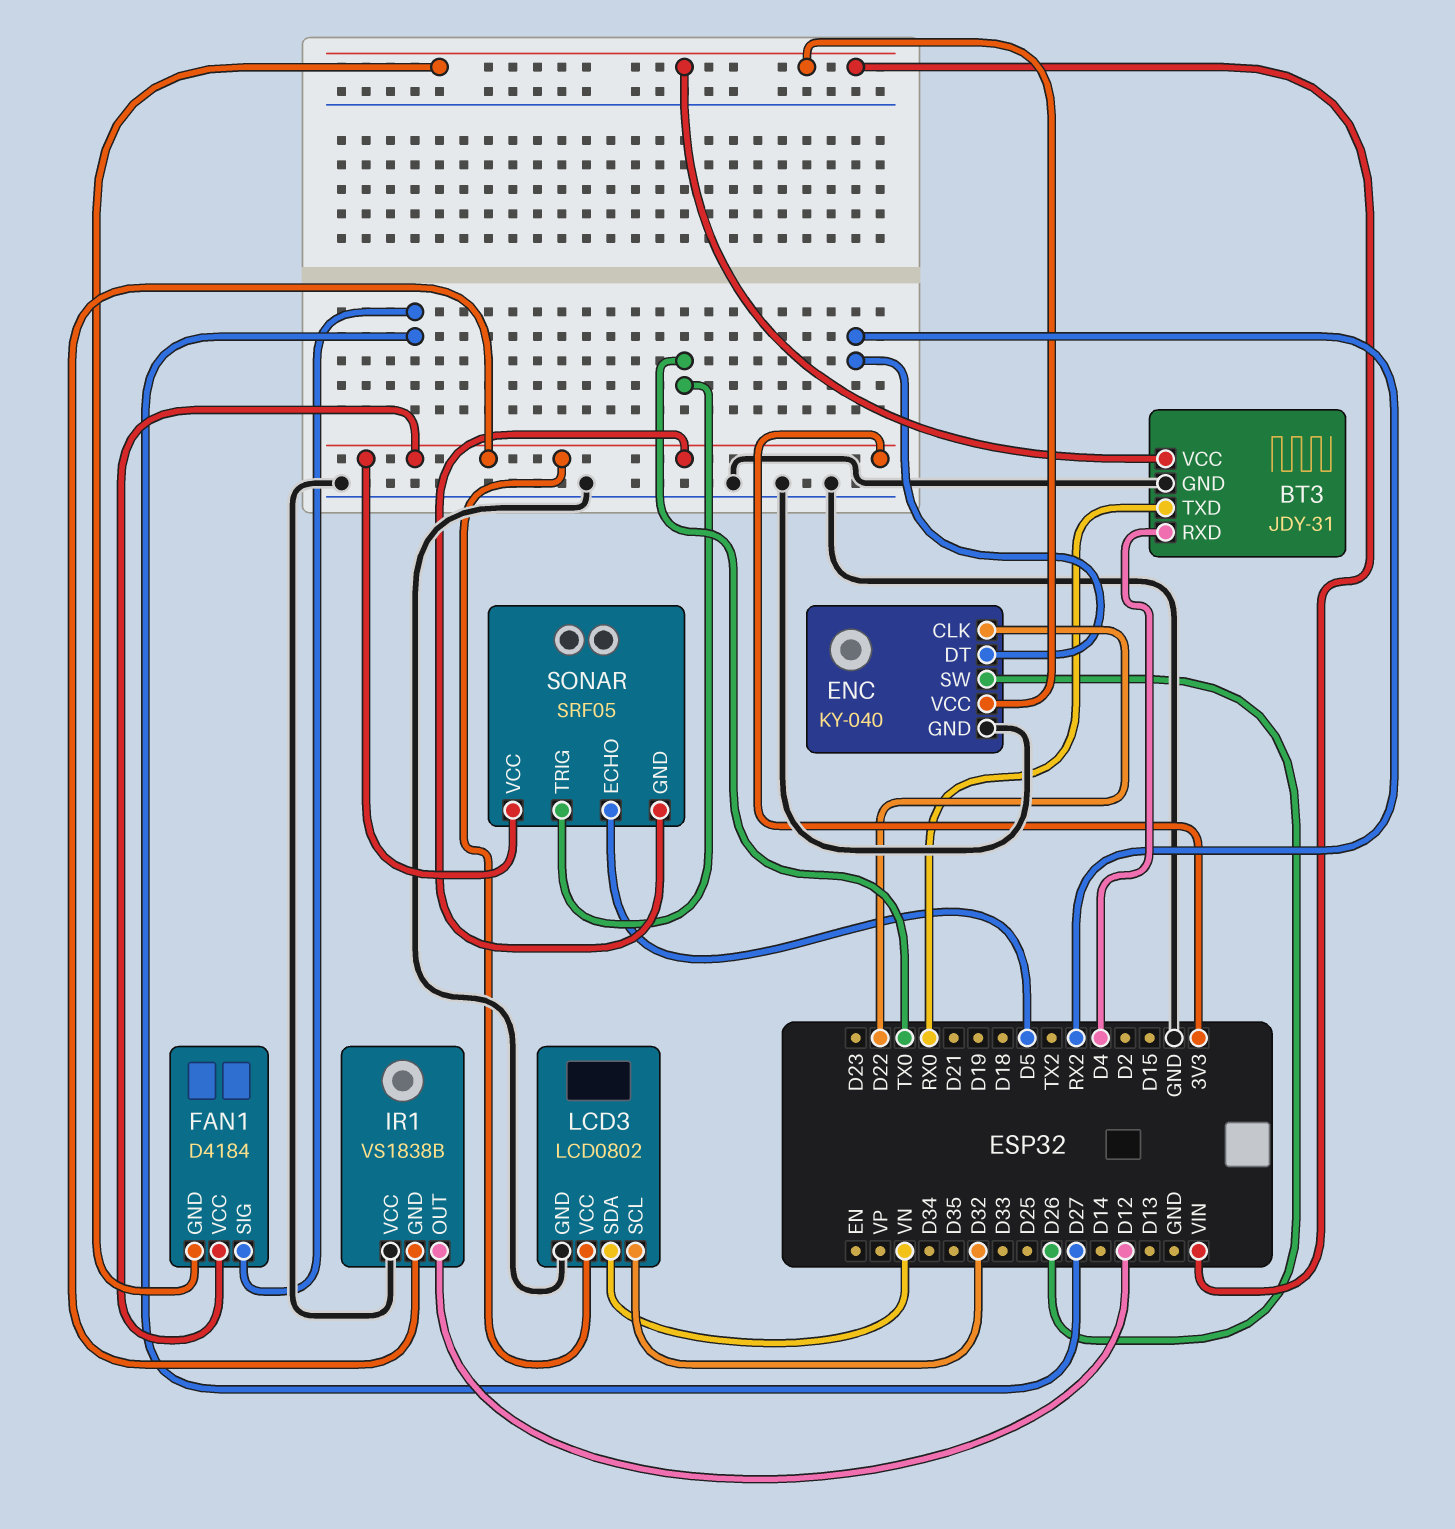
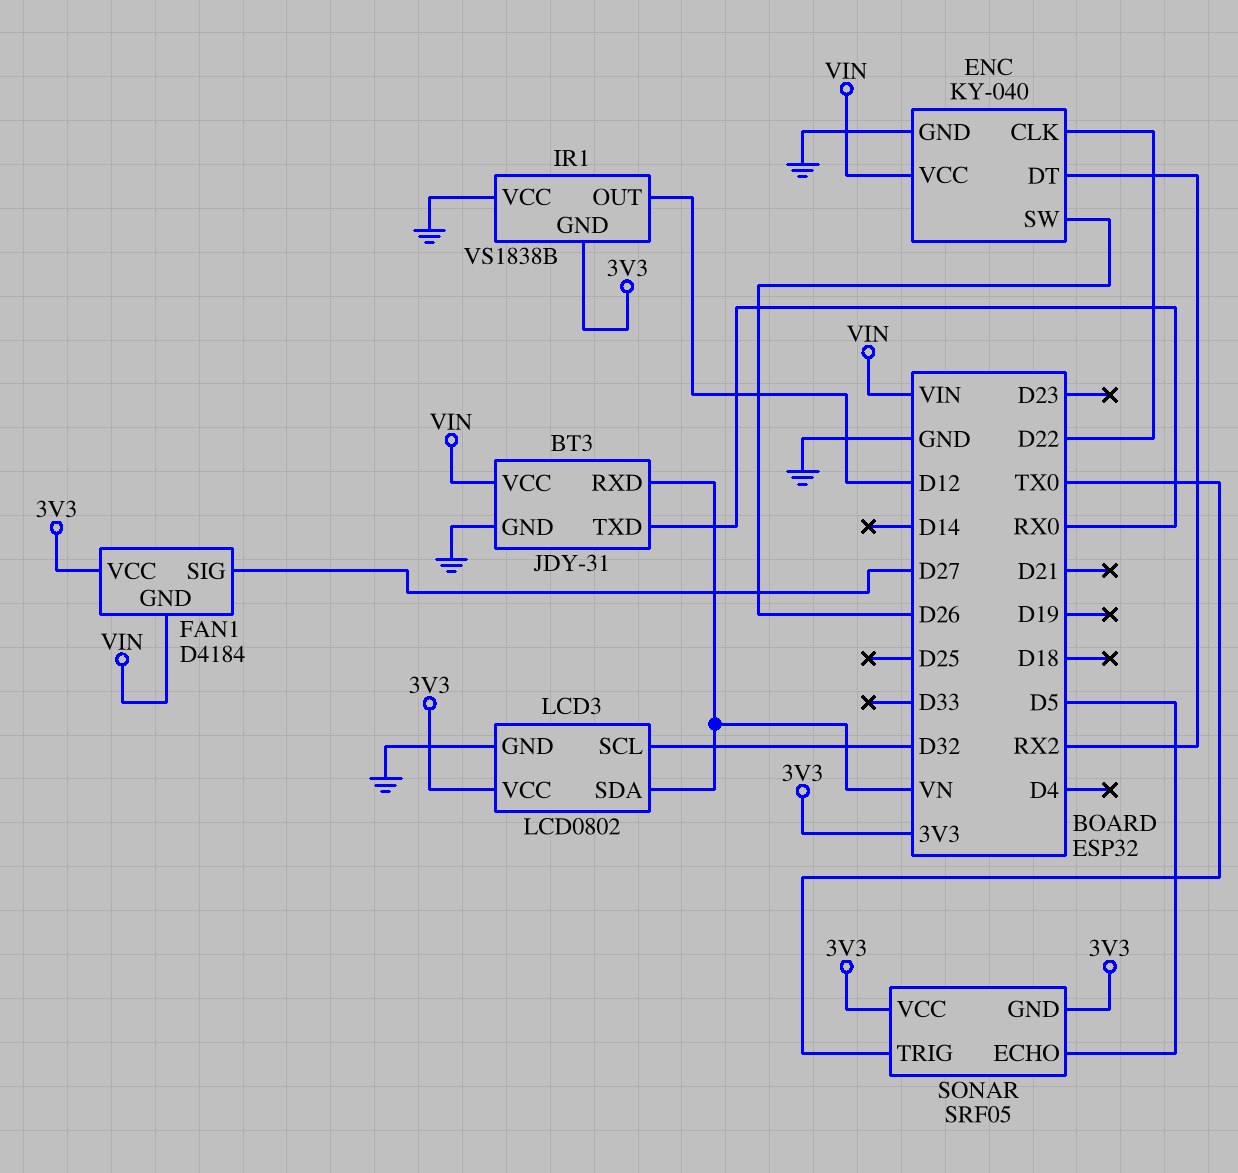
BT3 pin RXD: D4 -> VN

